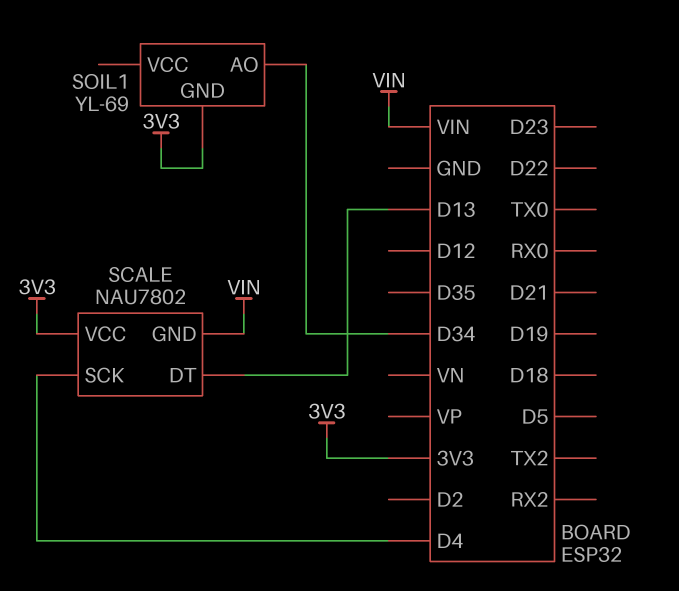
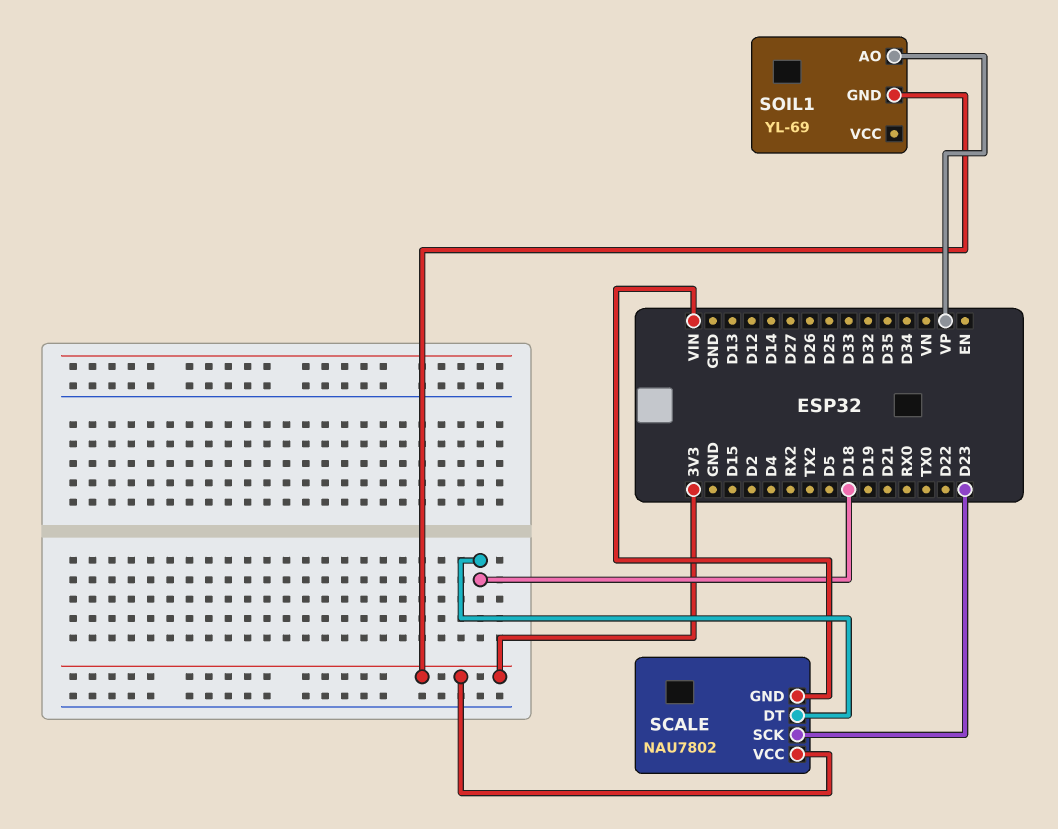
SCALE pin DT: D13 -> D18
SCALE pin SCK: D4 -> D23
SOIL1 pin AO: D34 -> VP

